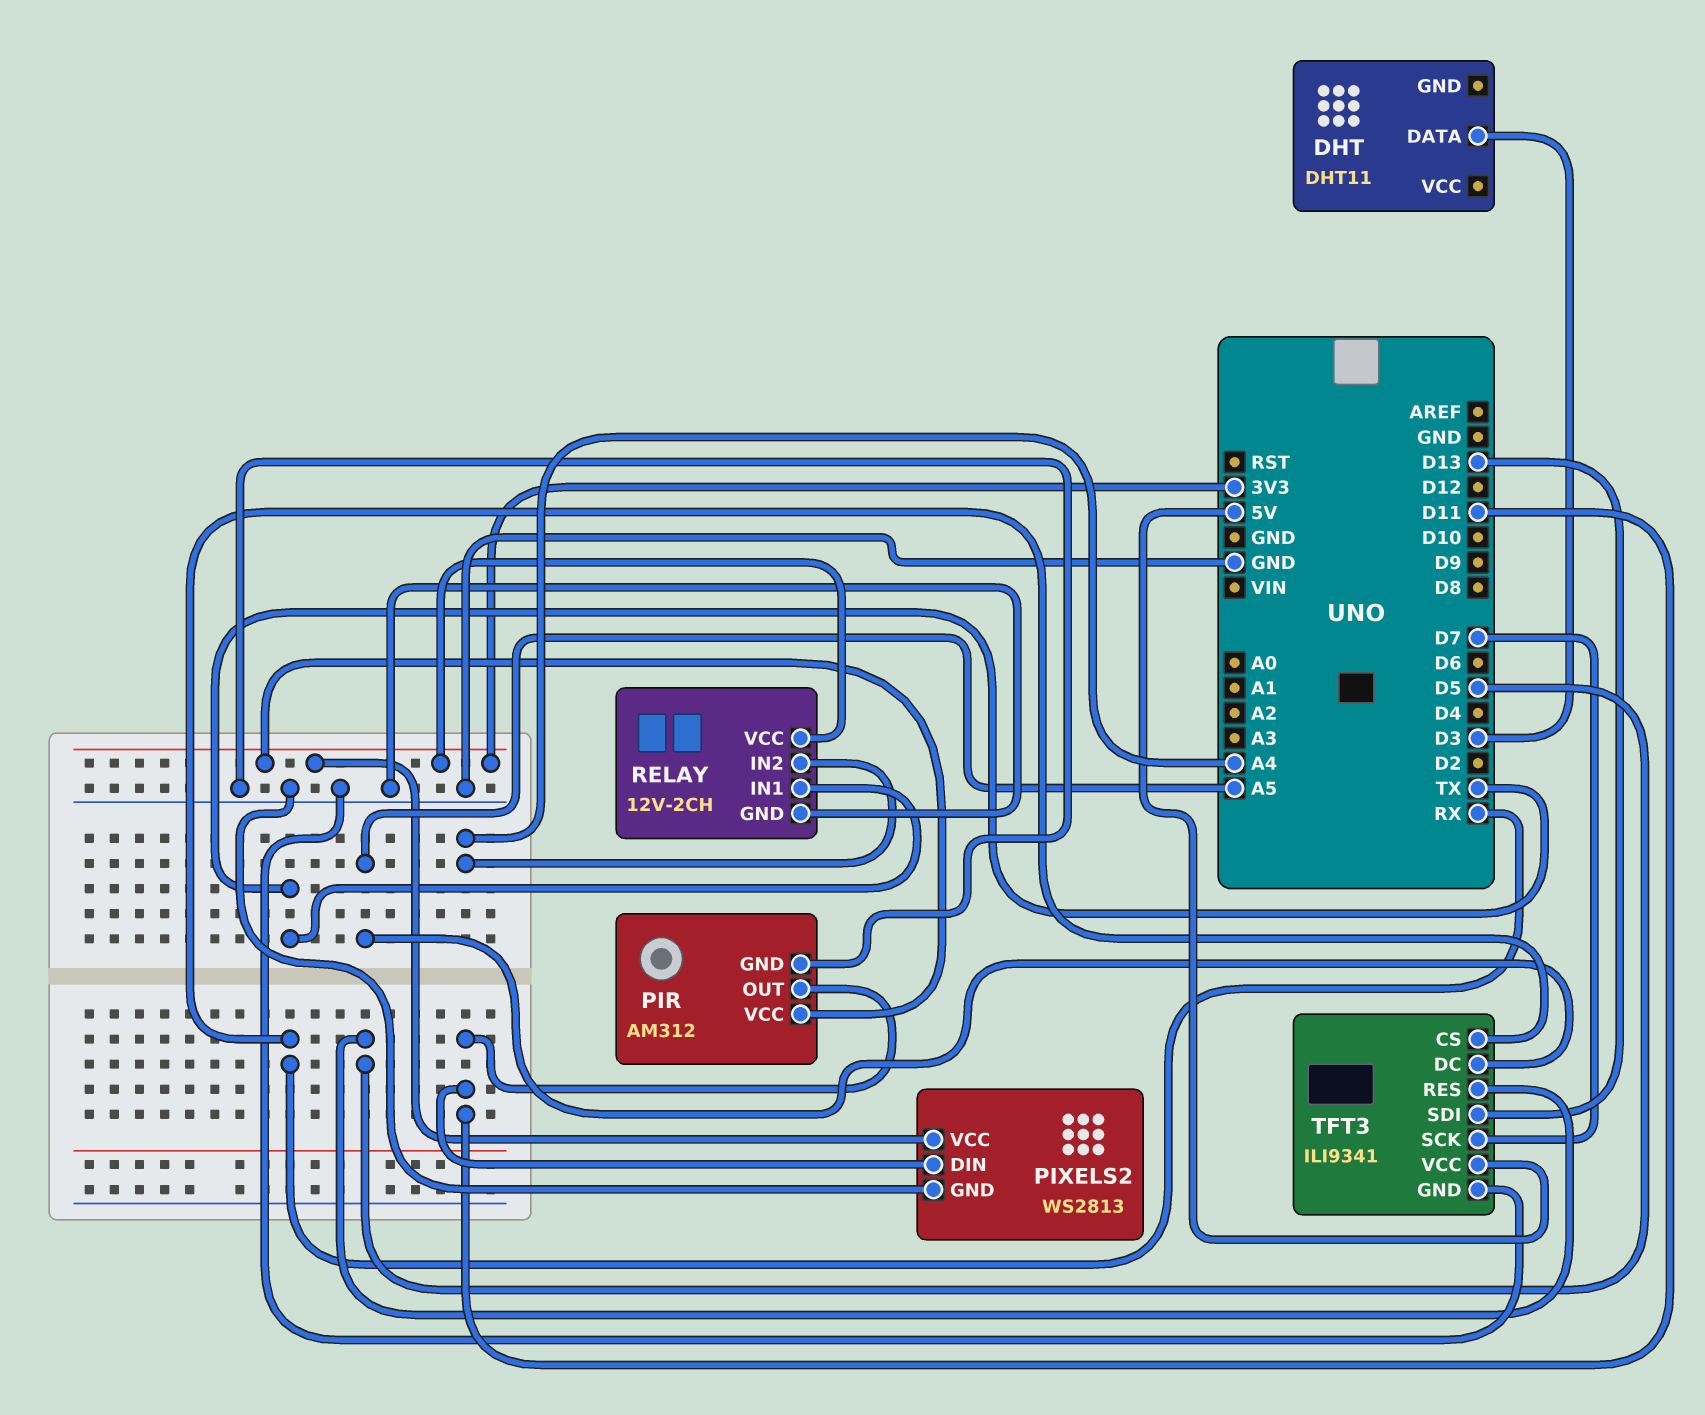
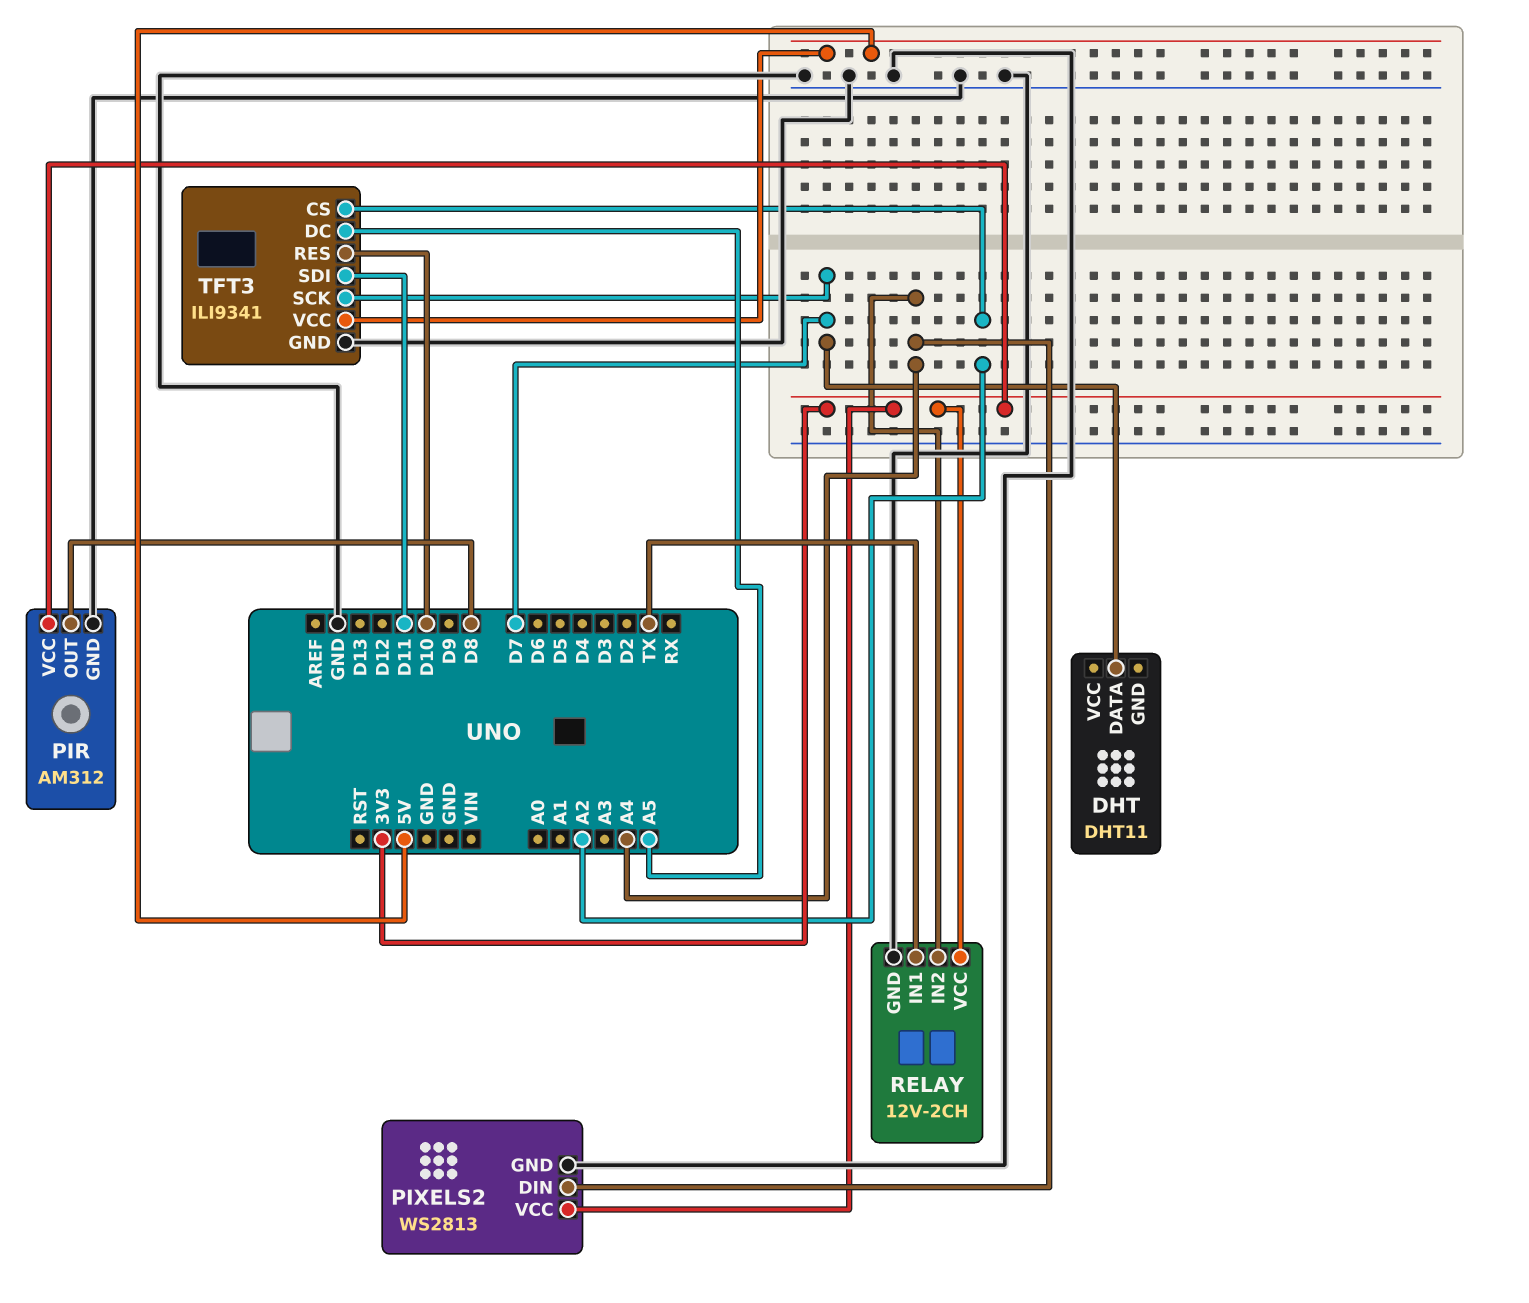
DHT pin DATA: D3 -> D7
PIR pin OUT: D11 -> D8
PIXELS2 pin DIN: D11 -> A4
TFT3 pin CS: RX -> A2
TFT3 pin RES: D5 -> D10
TFT3 pin SDI: D13 -> D11

